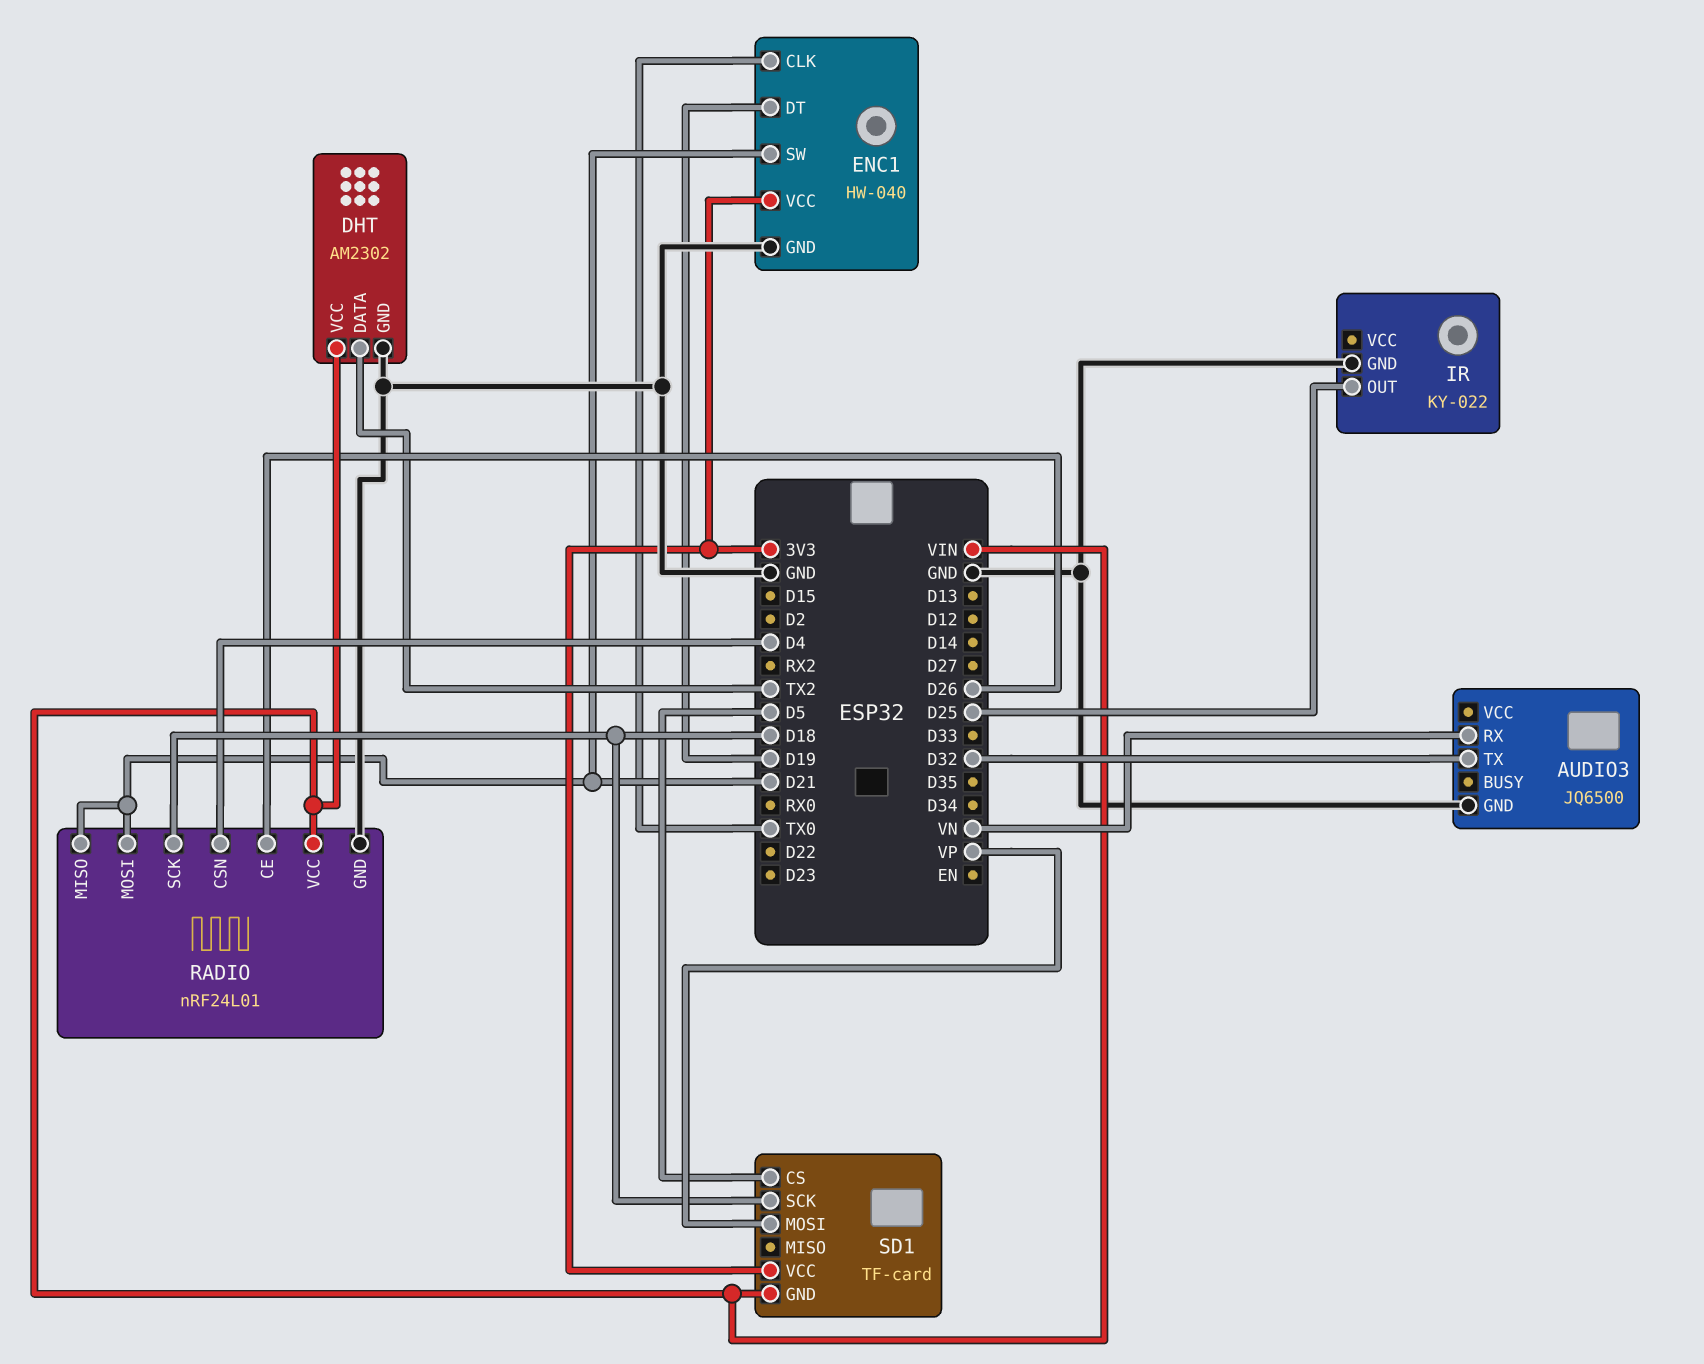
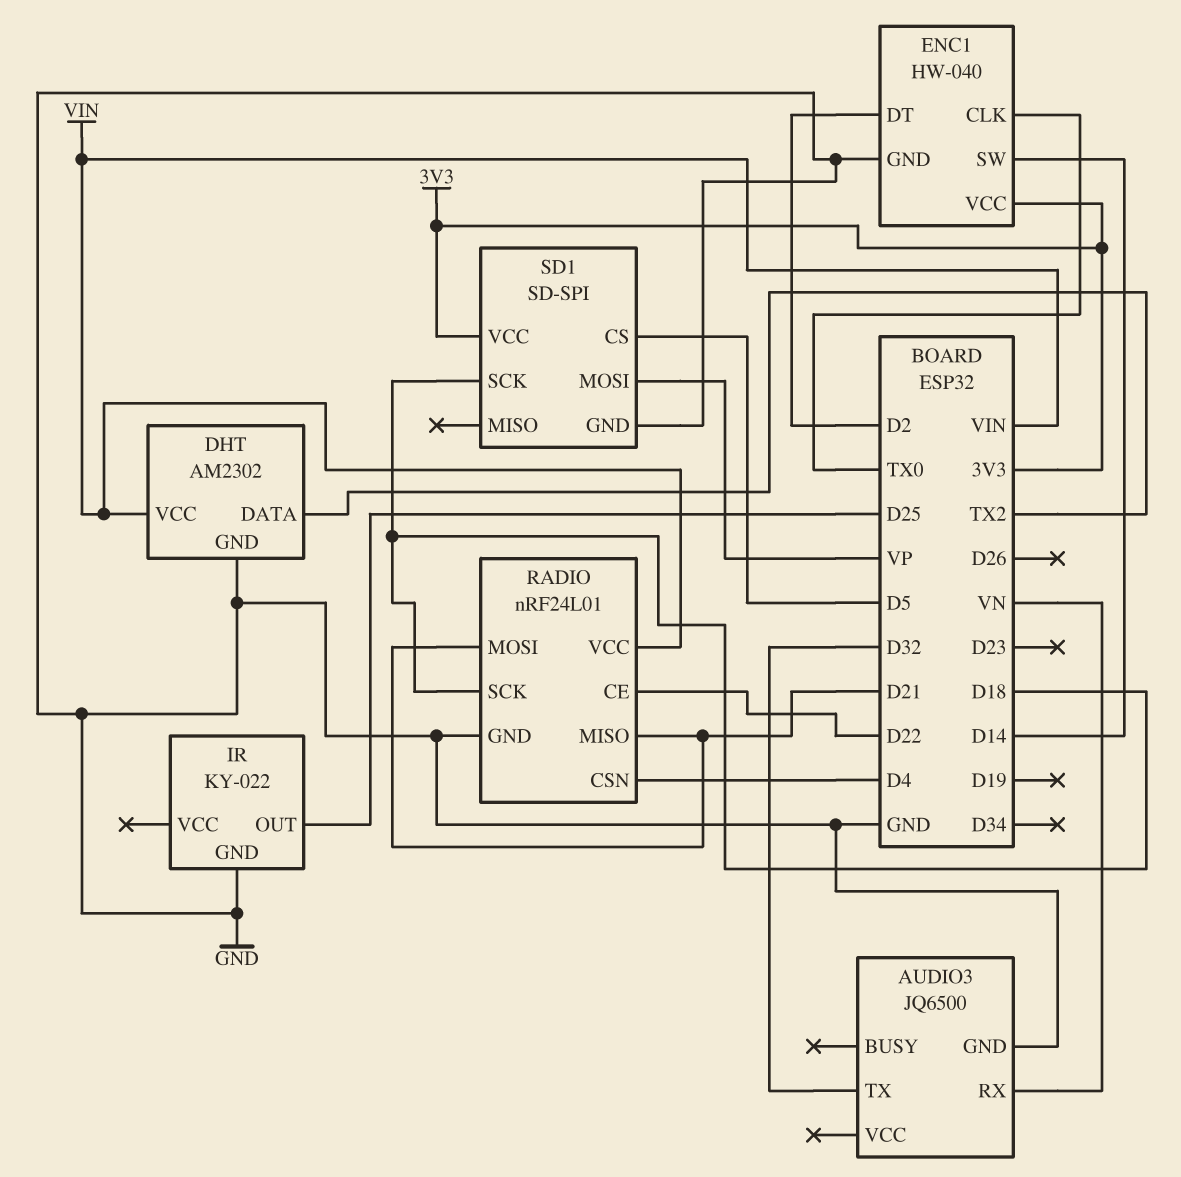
ENC1 pin DT: D19 -> D2
ENC1 pin SW: D21 -> D14
RADIO pin CE: D26 -> D22
SD1: TF-card -> SD-SPI
SD1 pin GND: VIN -> GND

